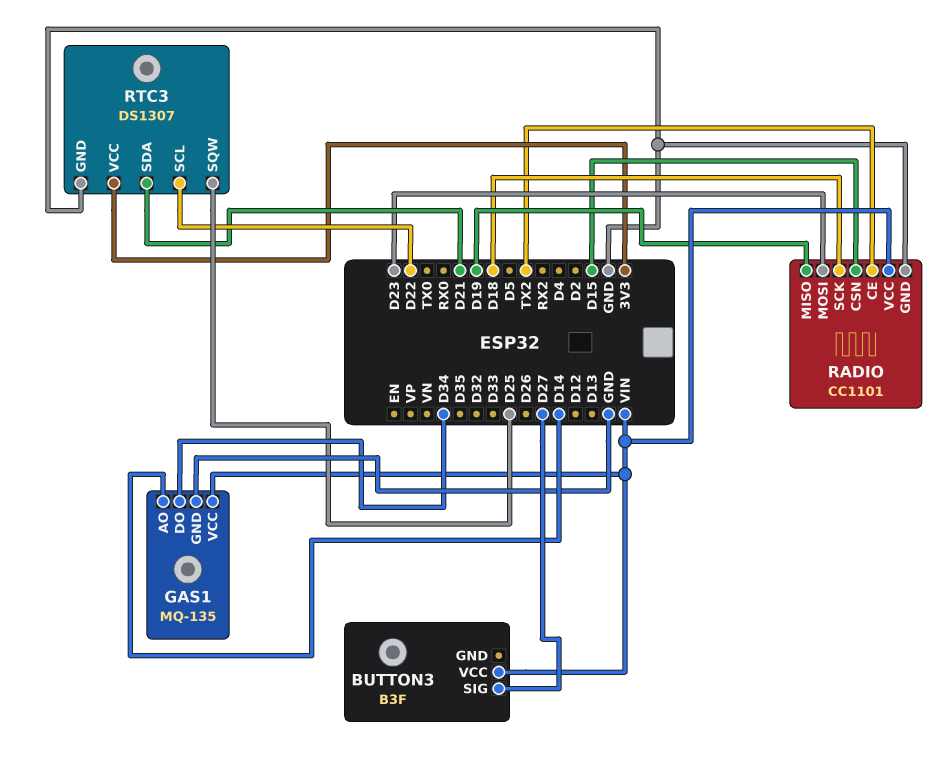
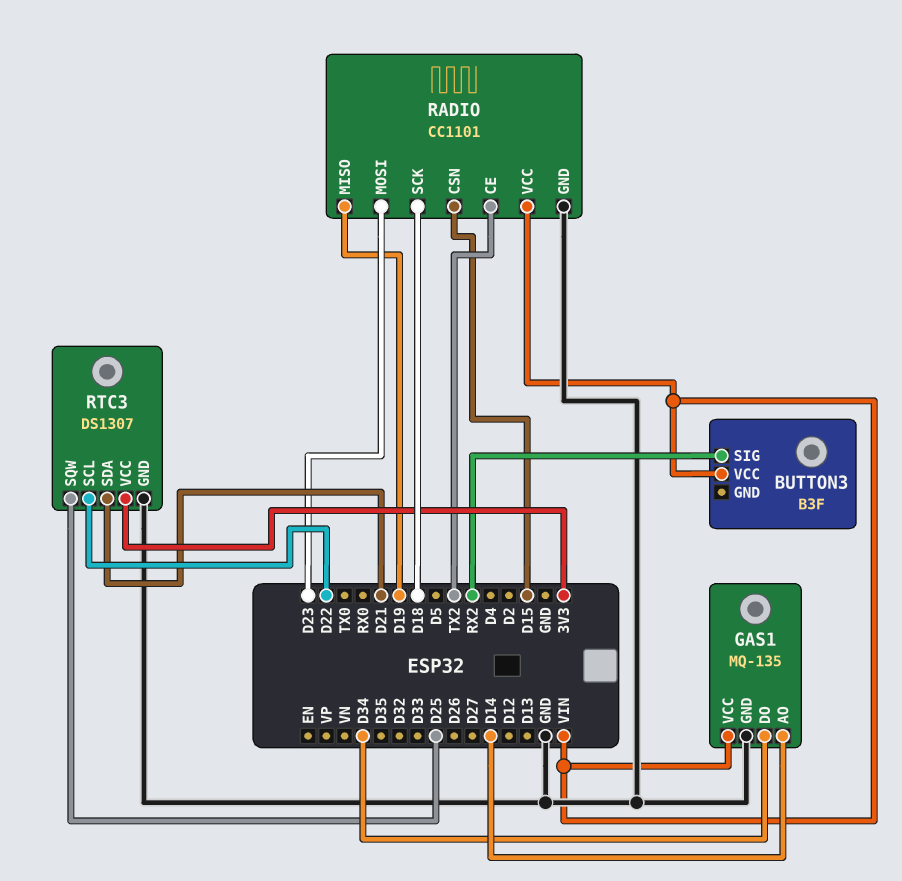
BUTTON3 pin SIG: D27 -> RX2

